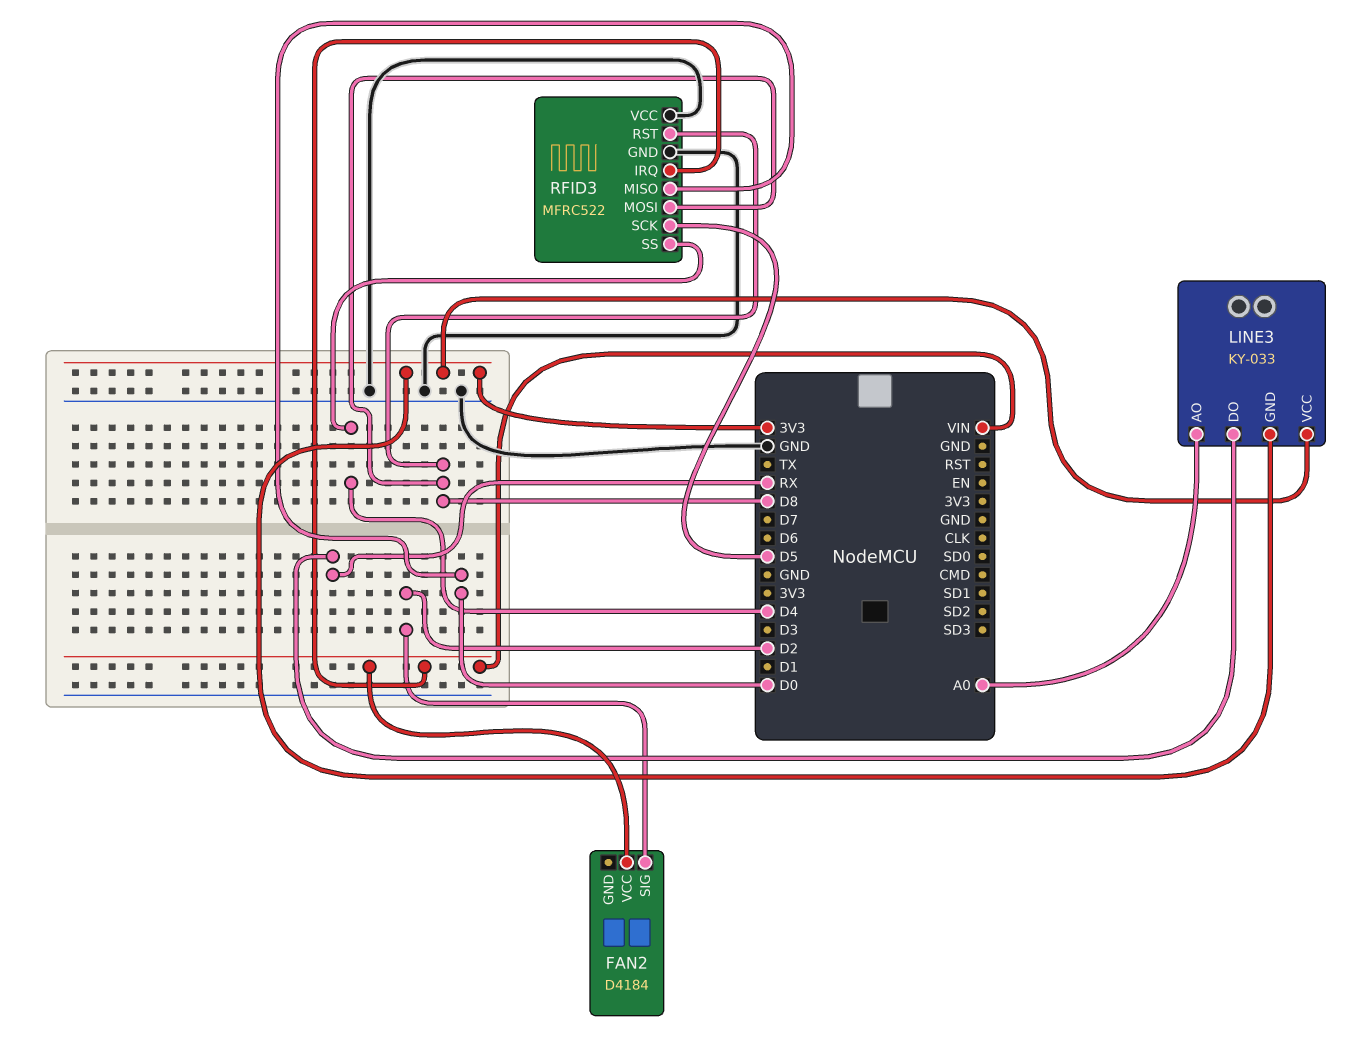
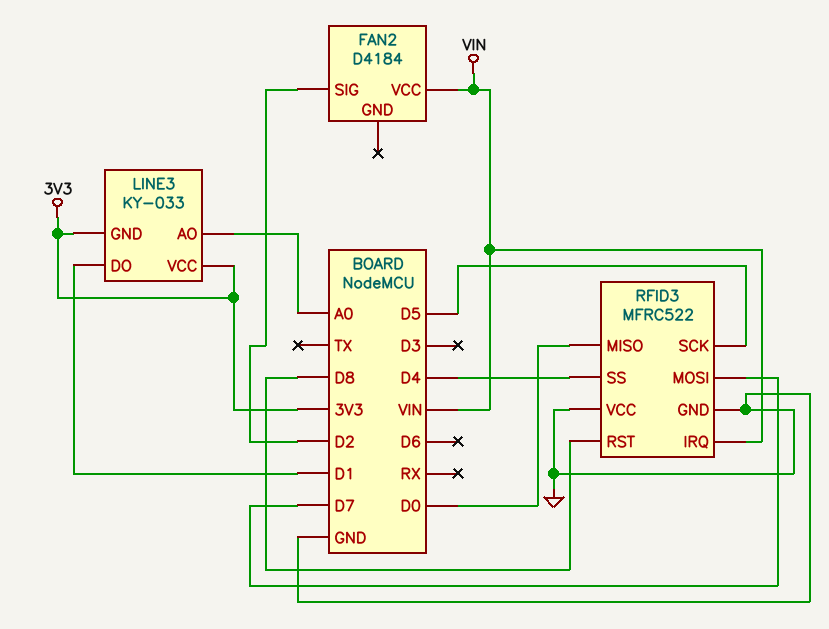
LINE3 pin DO: RX -> D1
RFID3 pin MOSI: D8 -> D7

